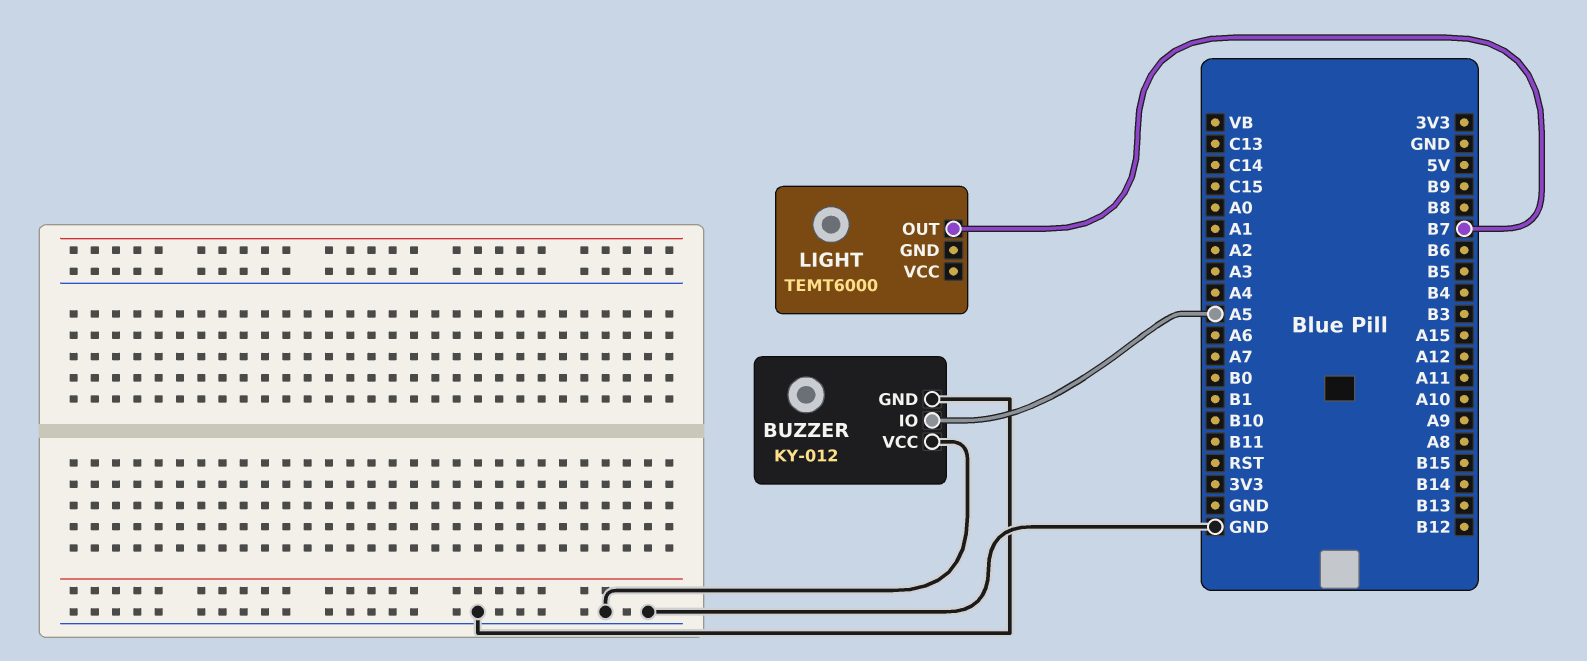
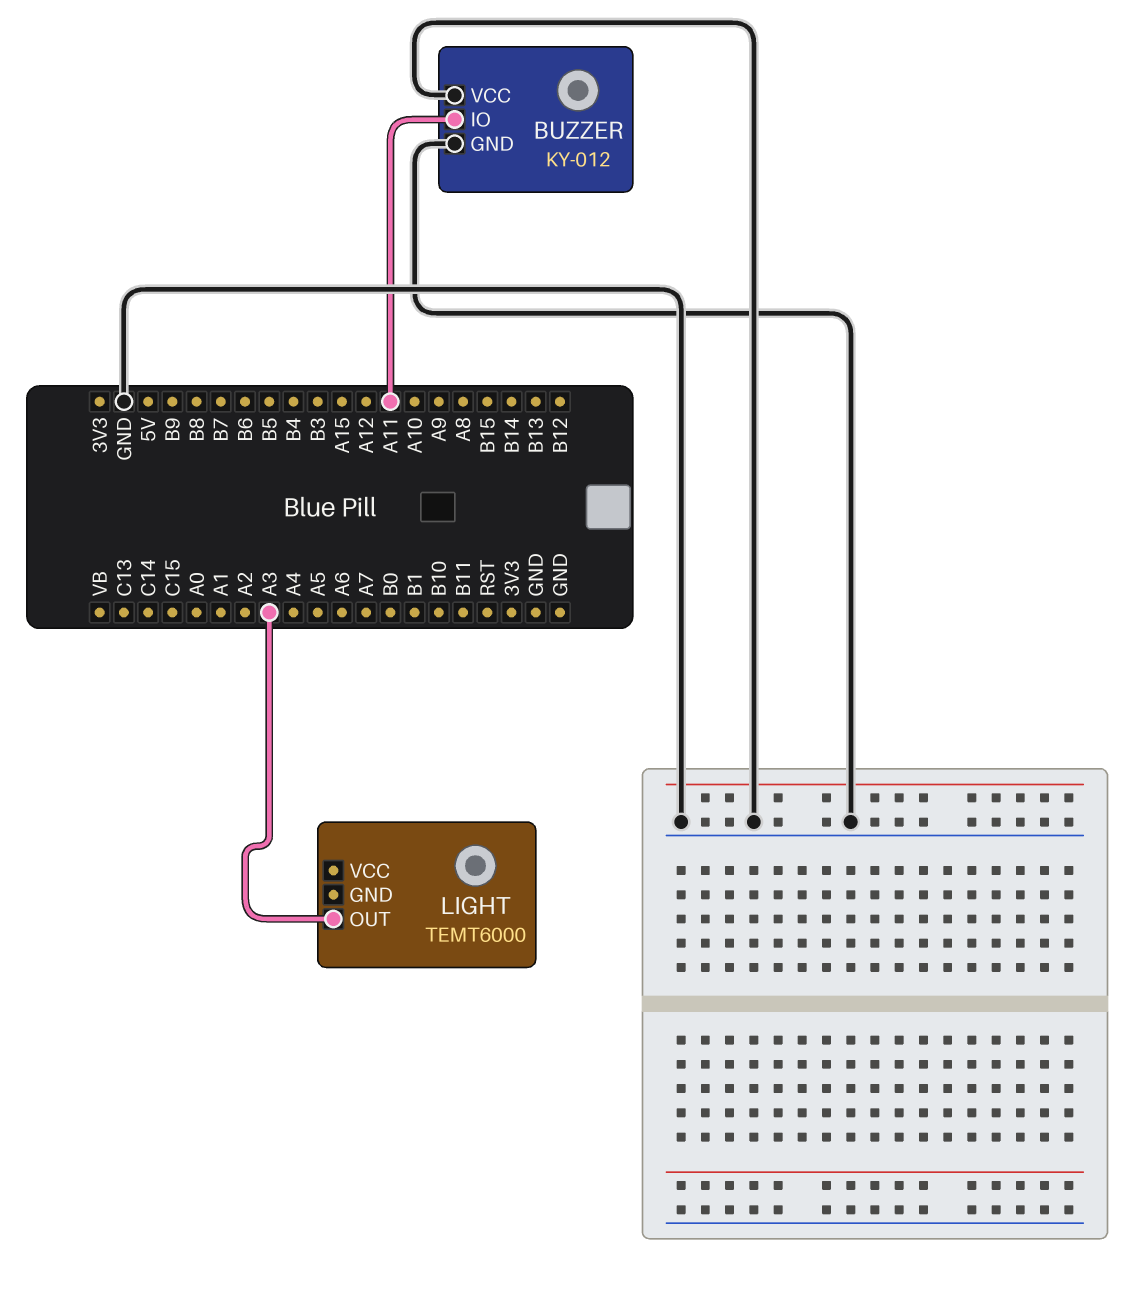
BUZZER pin IO: A5 -> A11
LIGHT pin OUT: B7 -> A3

